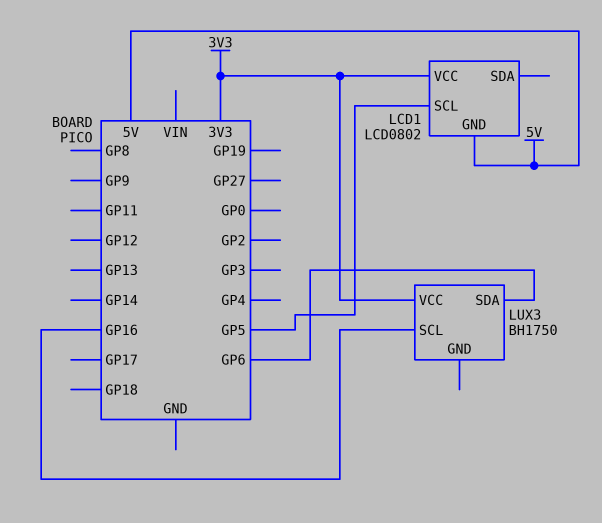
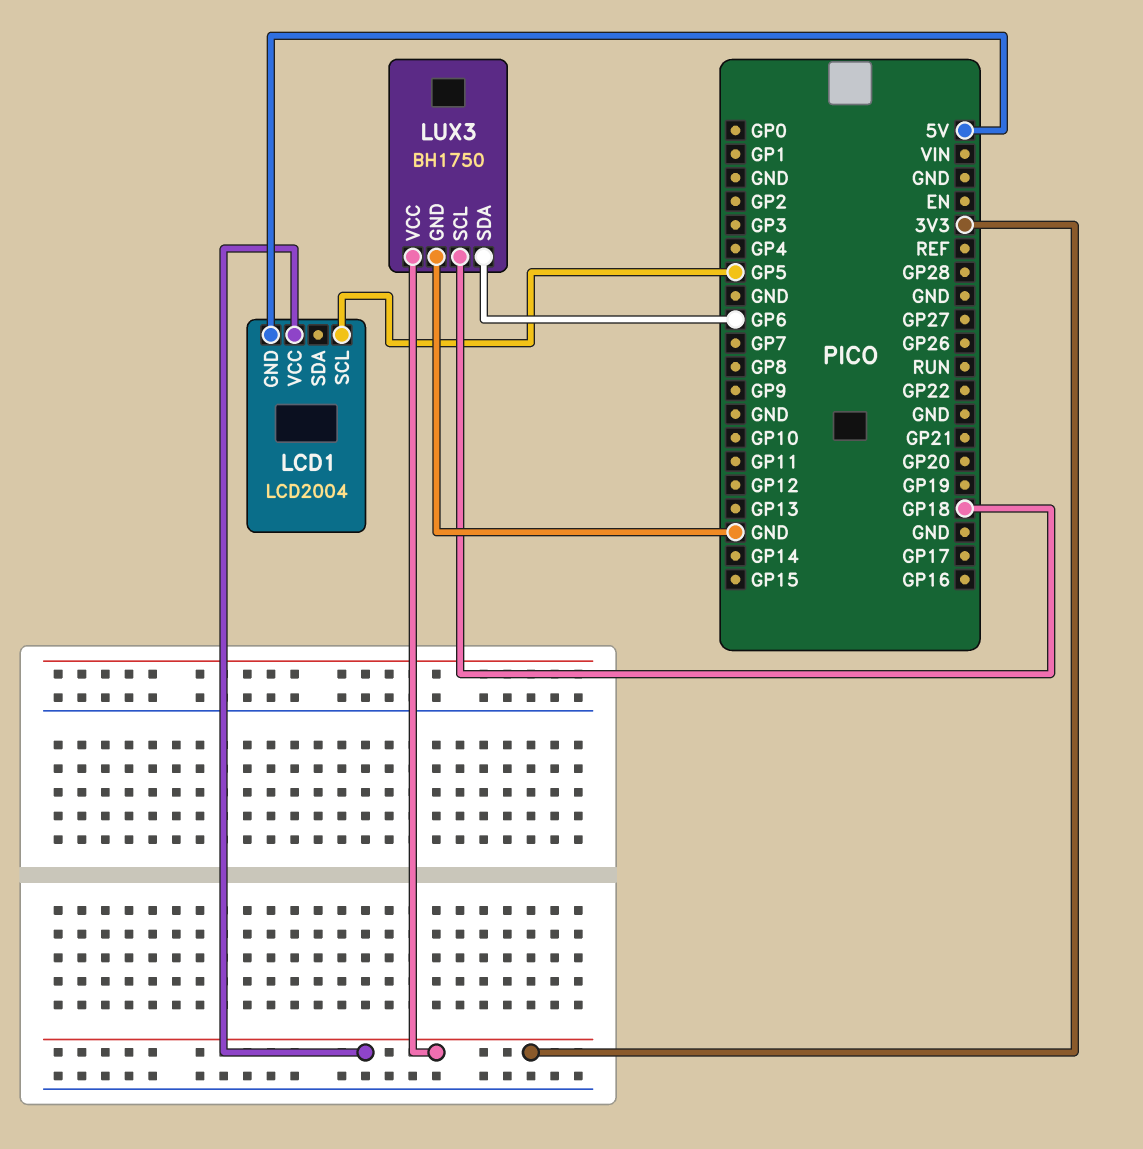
LCD1: LCD0802 -> LCD2004
LUX3 pin GND: none -> GND
LUX3 pin SCL: GP16 -> GP18

